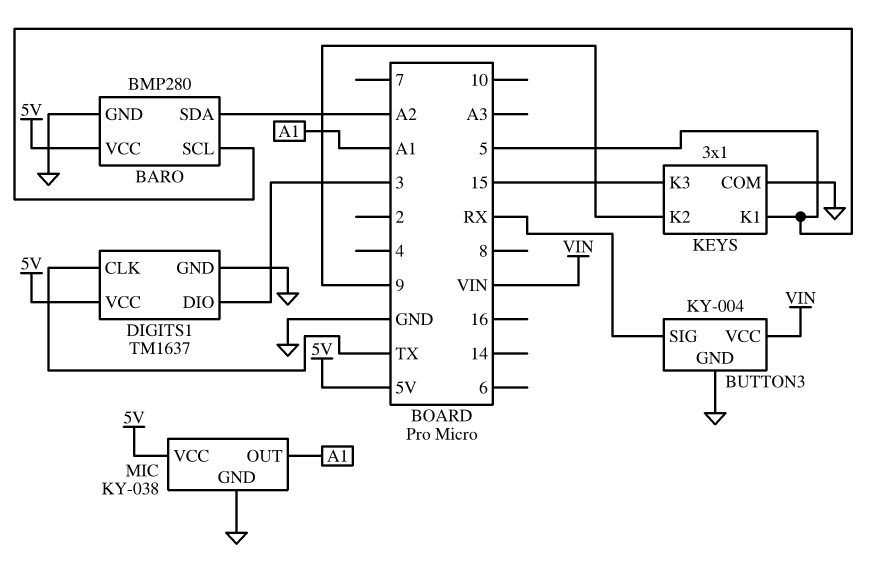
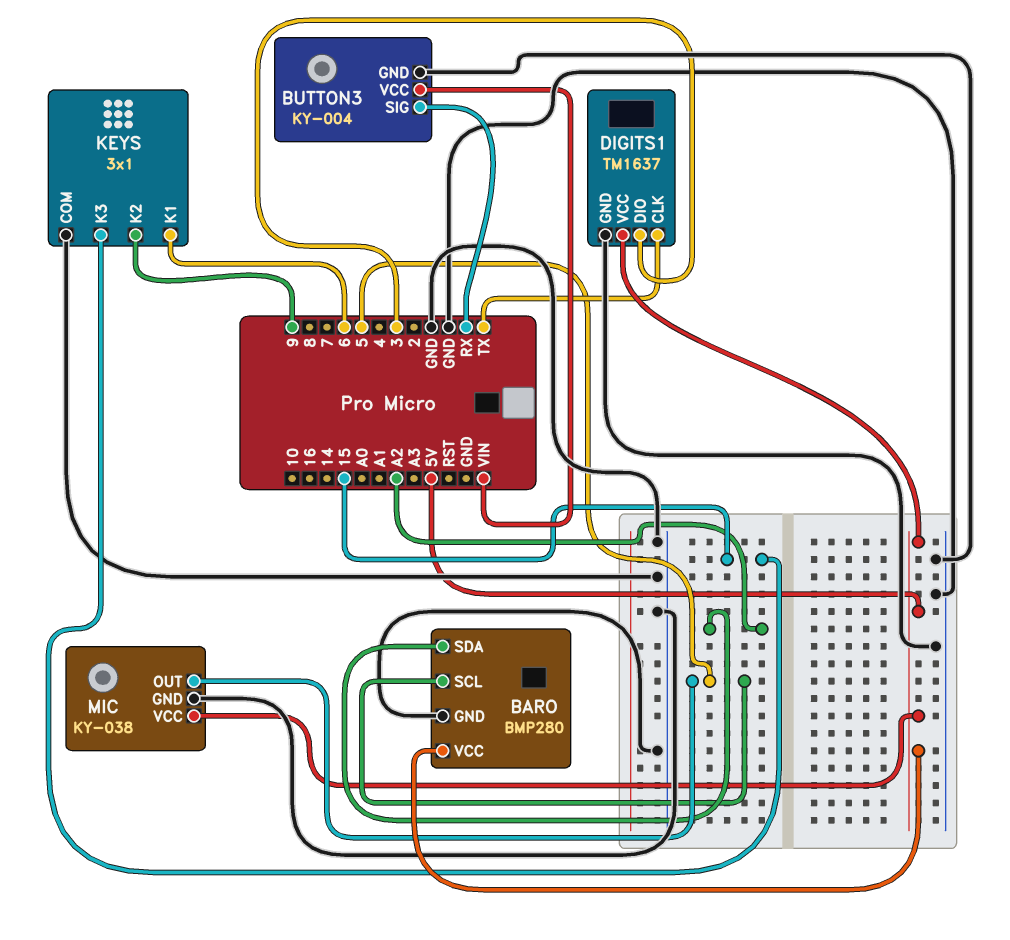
KEYS pin K1: 5 -> 6
MIC pin OUT: A1 -> 5

